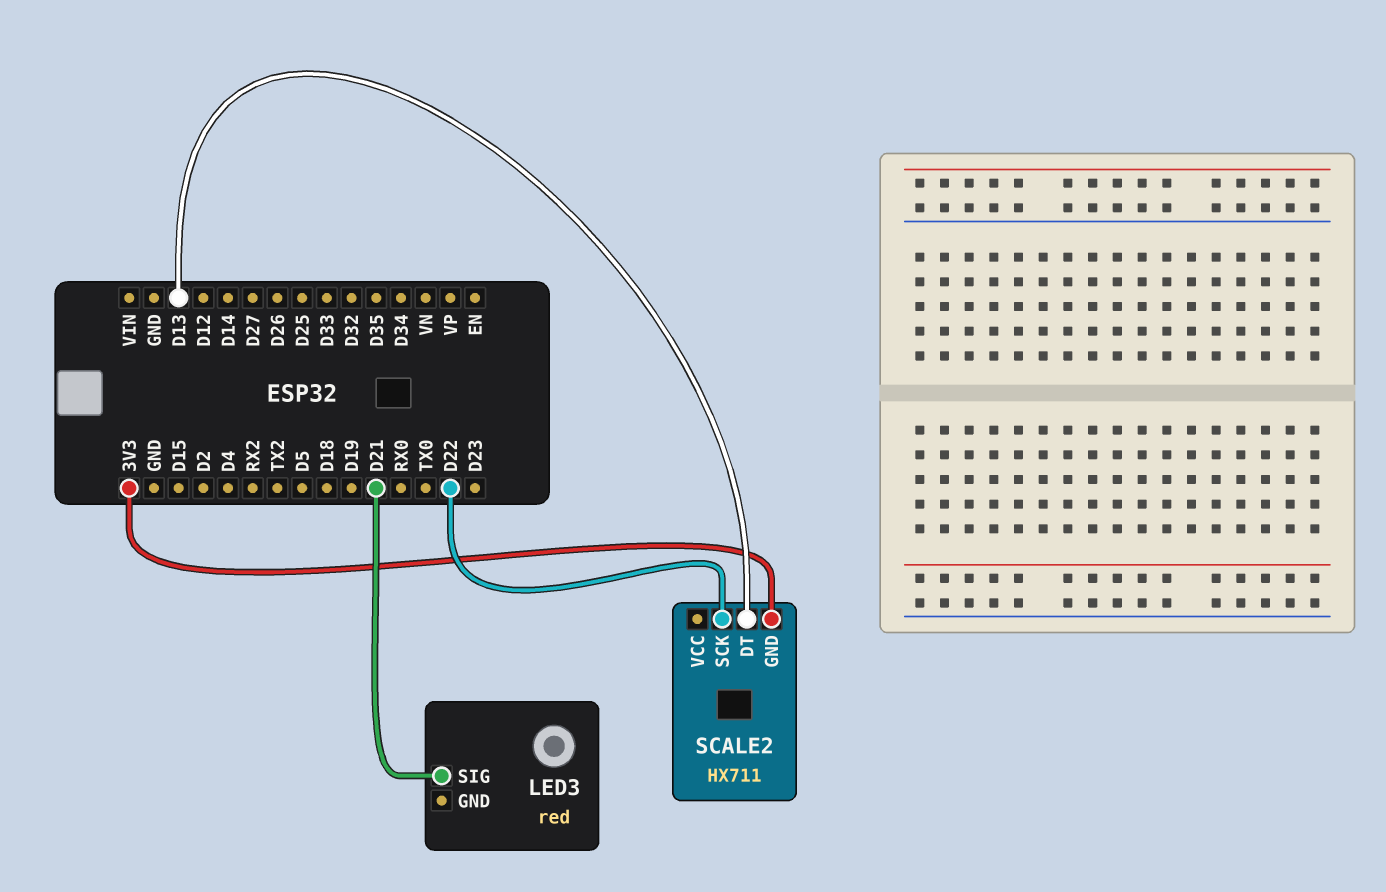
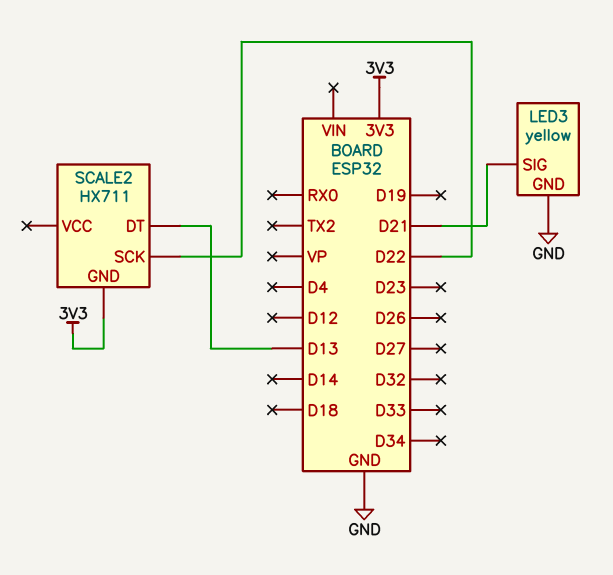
LED3: red -> yellow
LED3 pin GND: none -> GND

